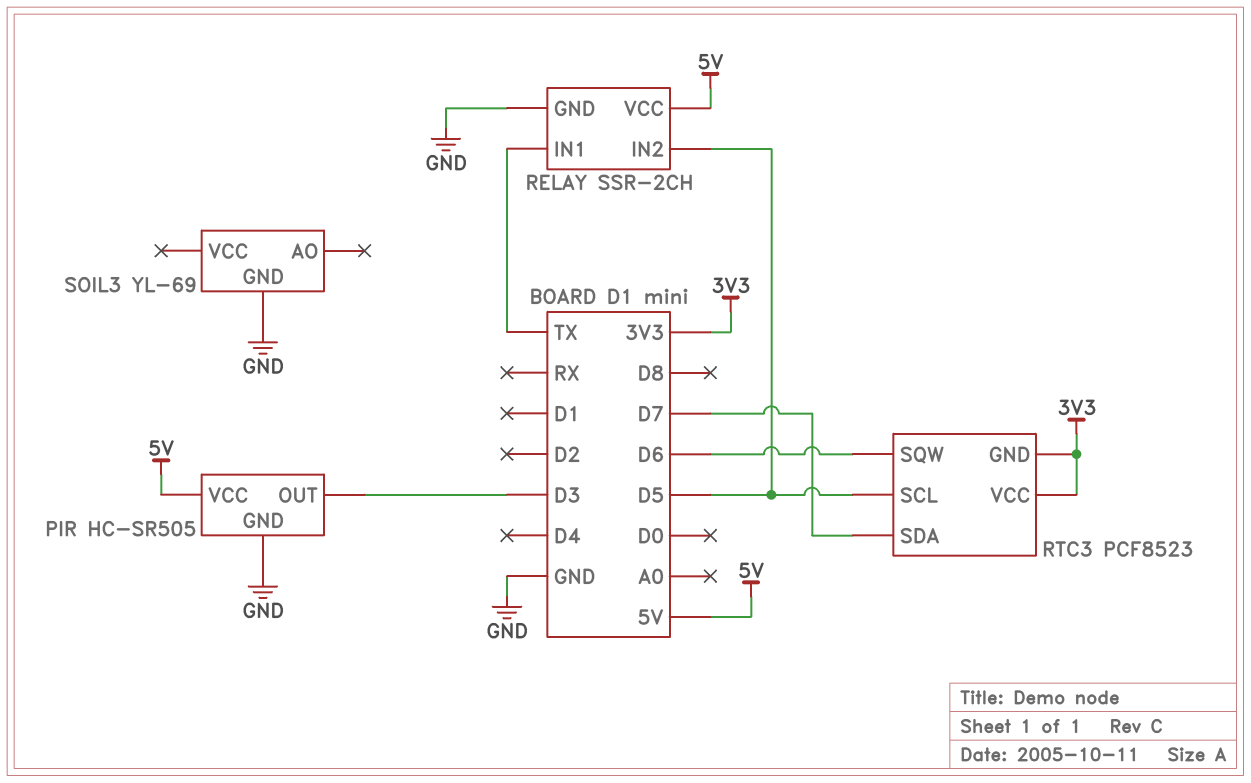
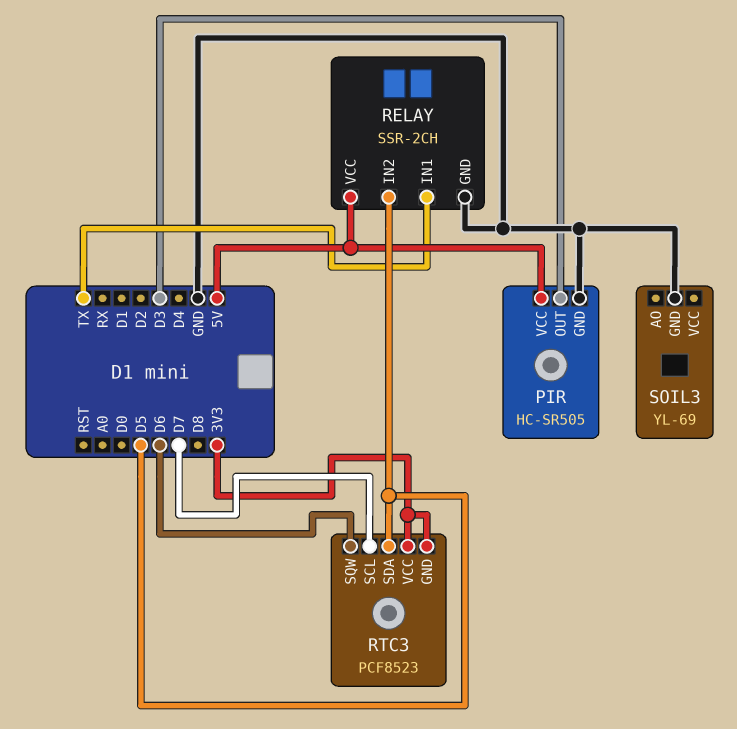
RTC3 pin SCL: D5 -> D7
RTC3 pin SDA: D7 -> D5

